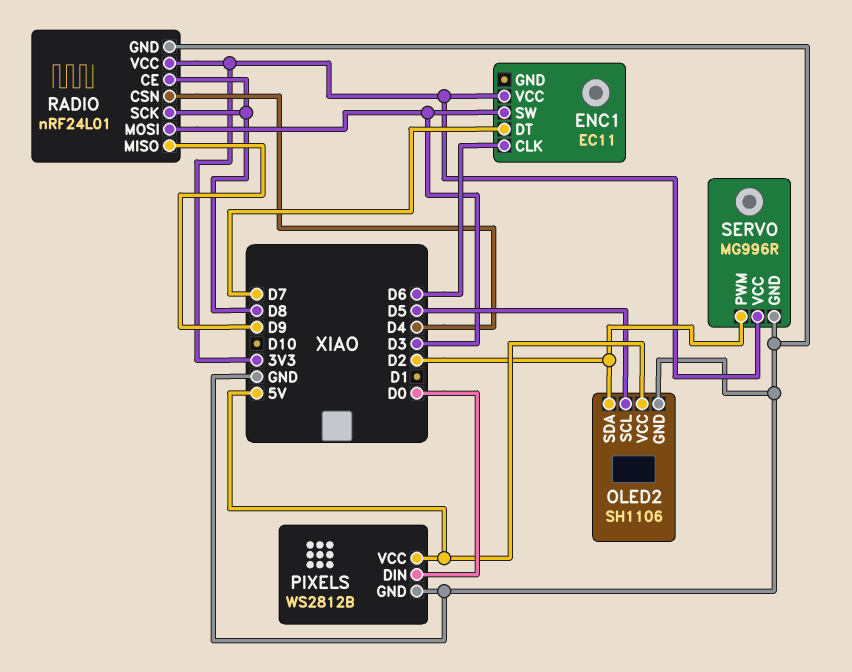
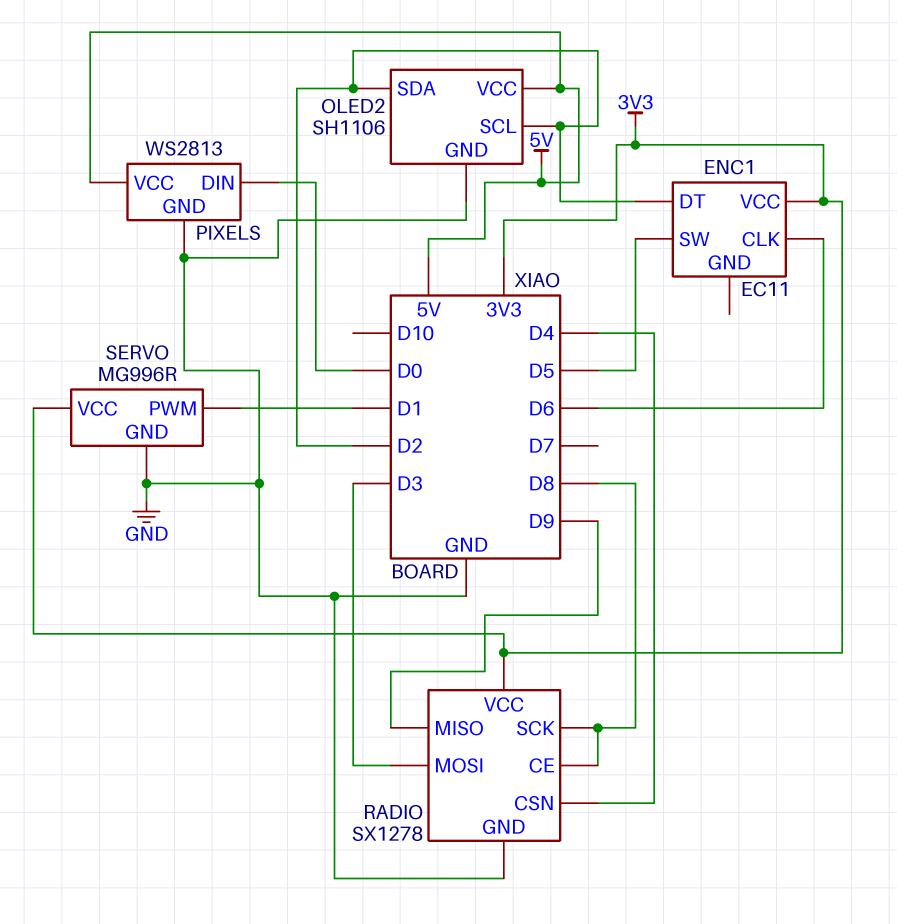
ENC1 pin DT: D7 -> D2
ENC1 pin SW: D3 -> D5
OLED2 pin SCL: D5 -> D2
PIXELS: WS2812B -> WS2813
RADIO: nRF24L01 -> SX1278
SERVO pin PWM: D2 -> D1

